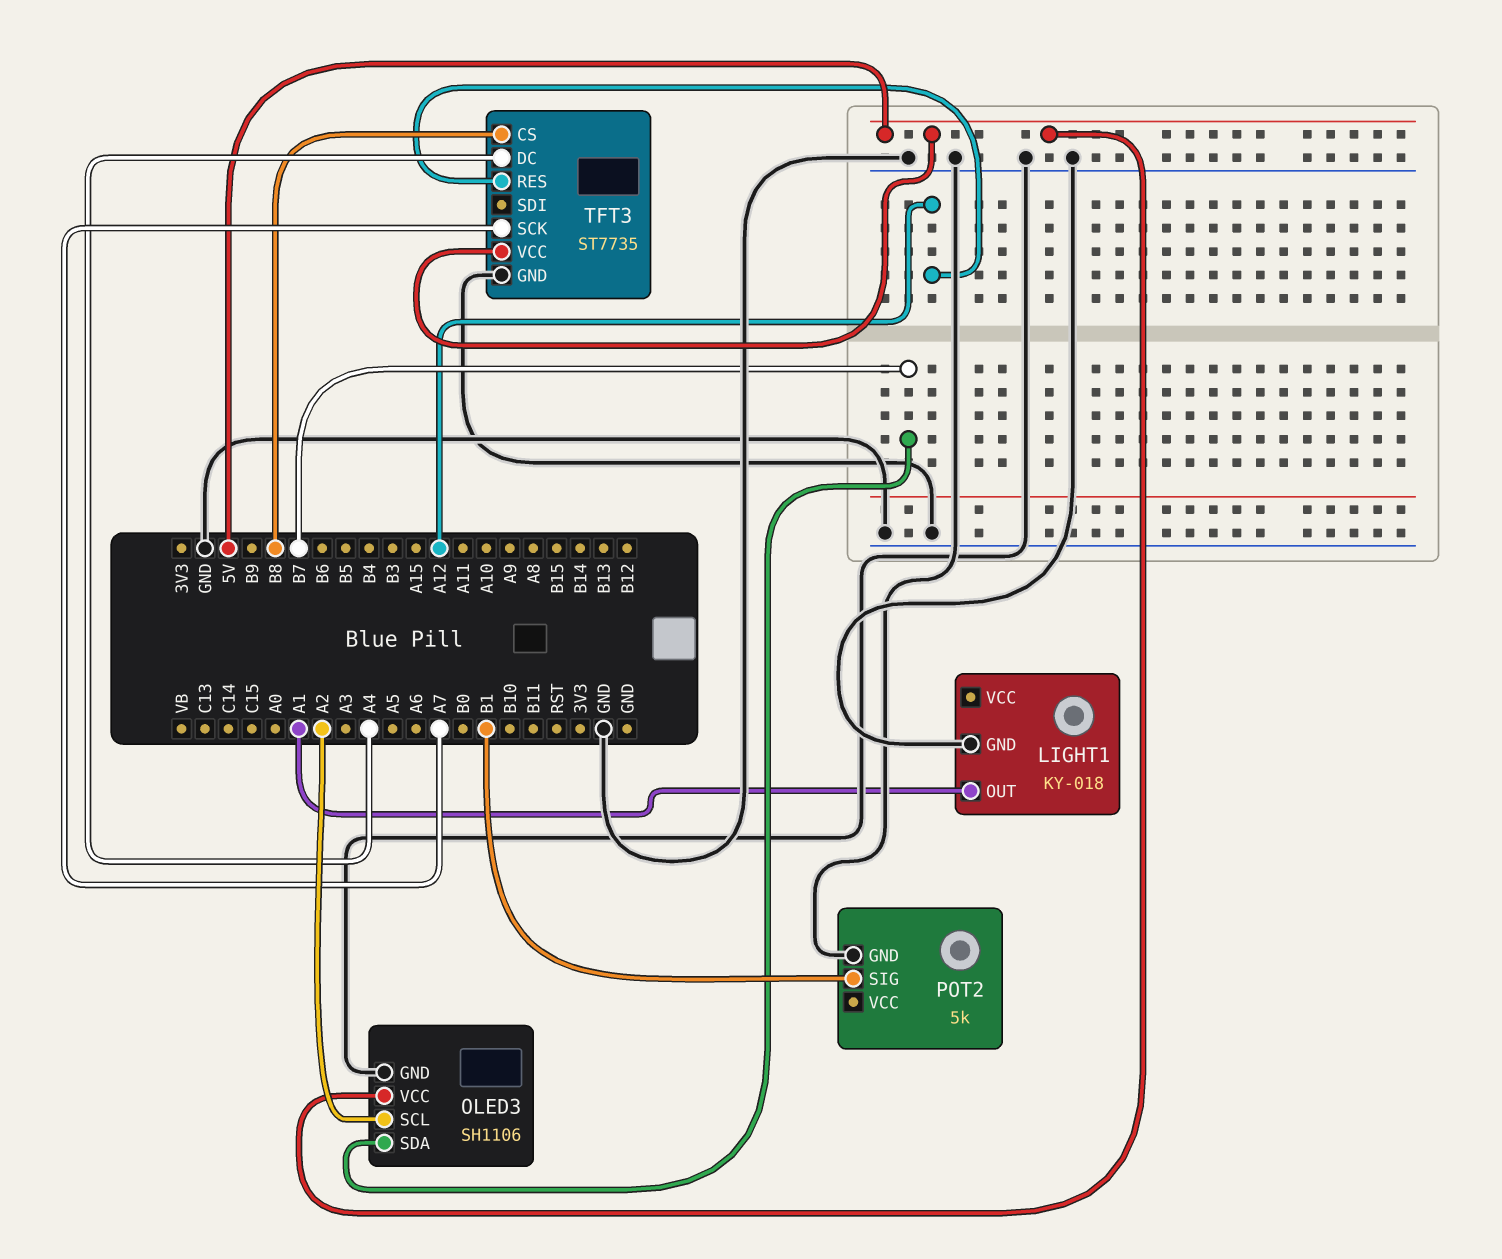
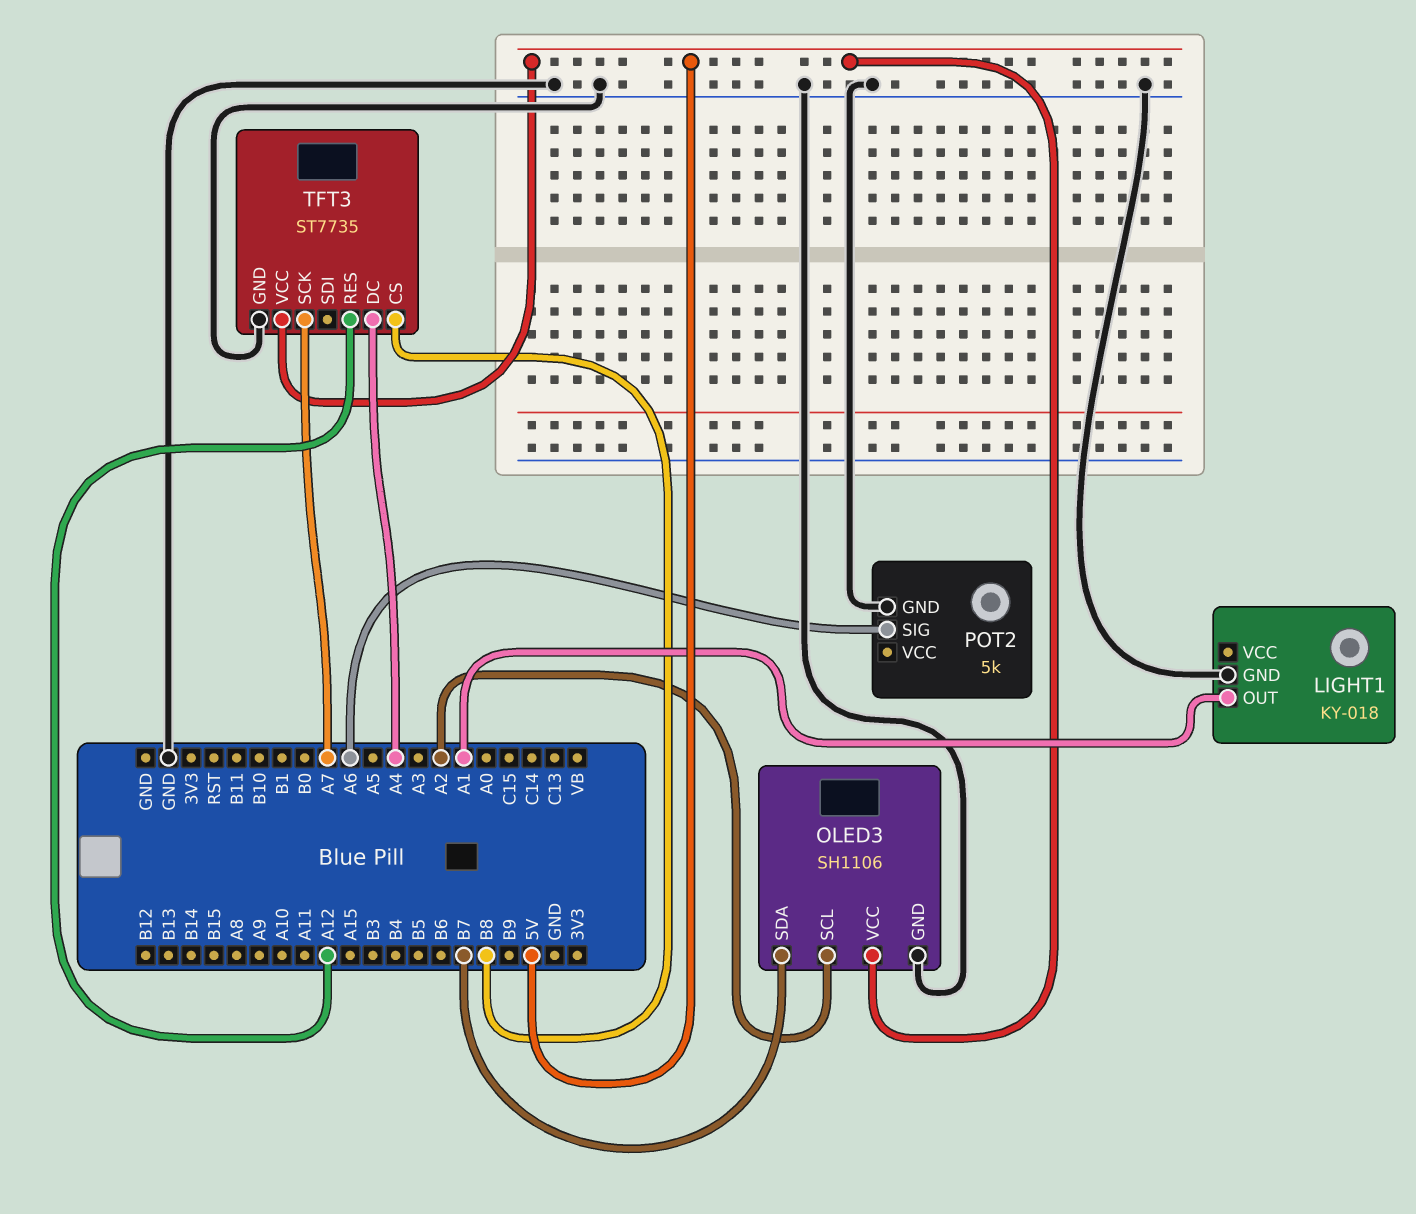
POT2 pin SIG: B1 -> A6

